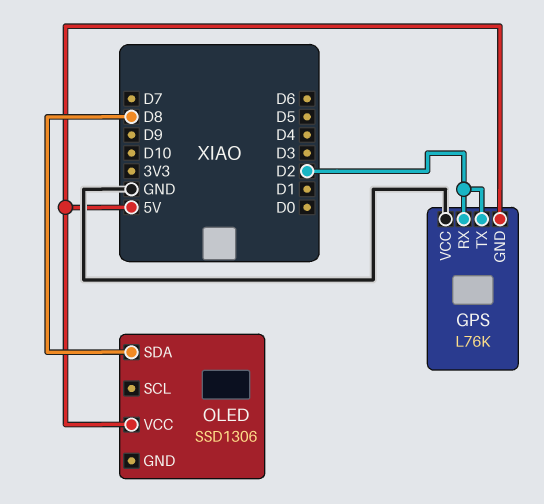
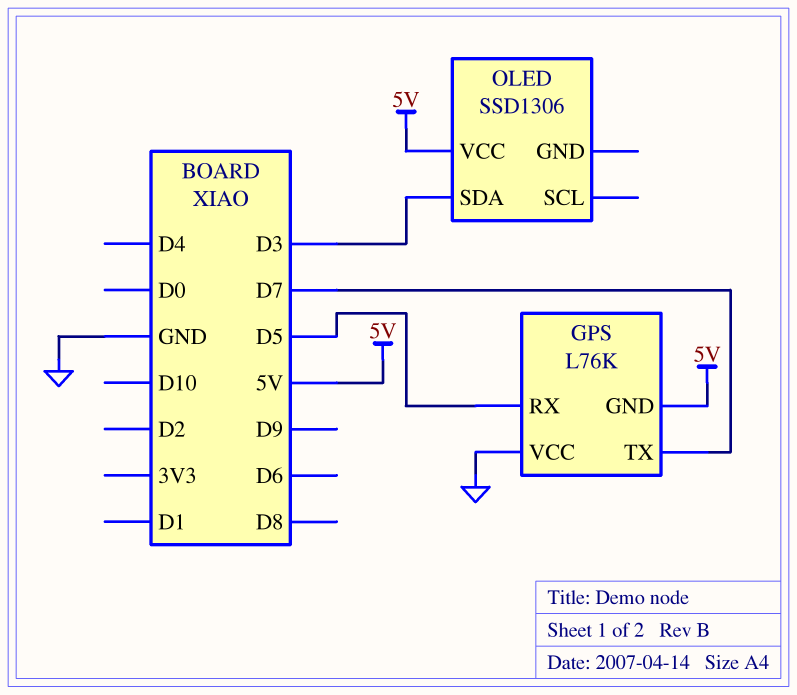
GPS pin RX: D2 -> D5
GPS pin TX: D2 -> D7
OLED pin SDA: D8 -> D3

